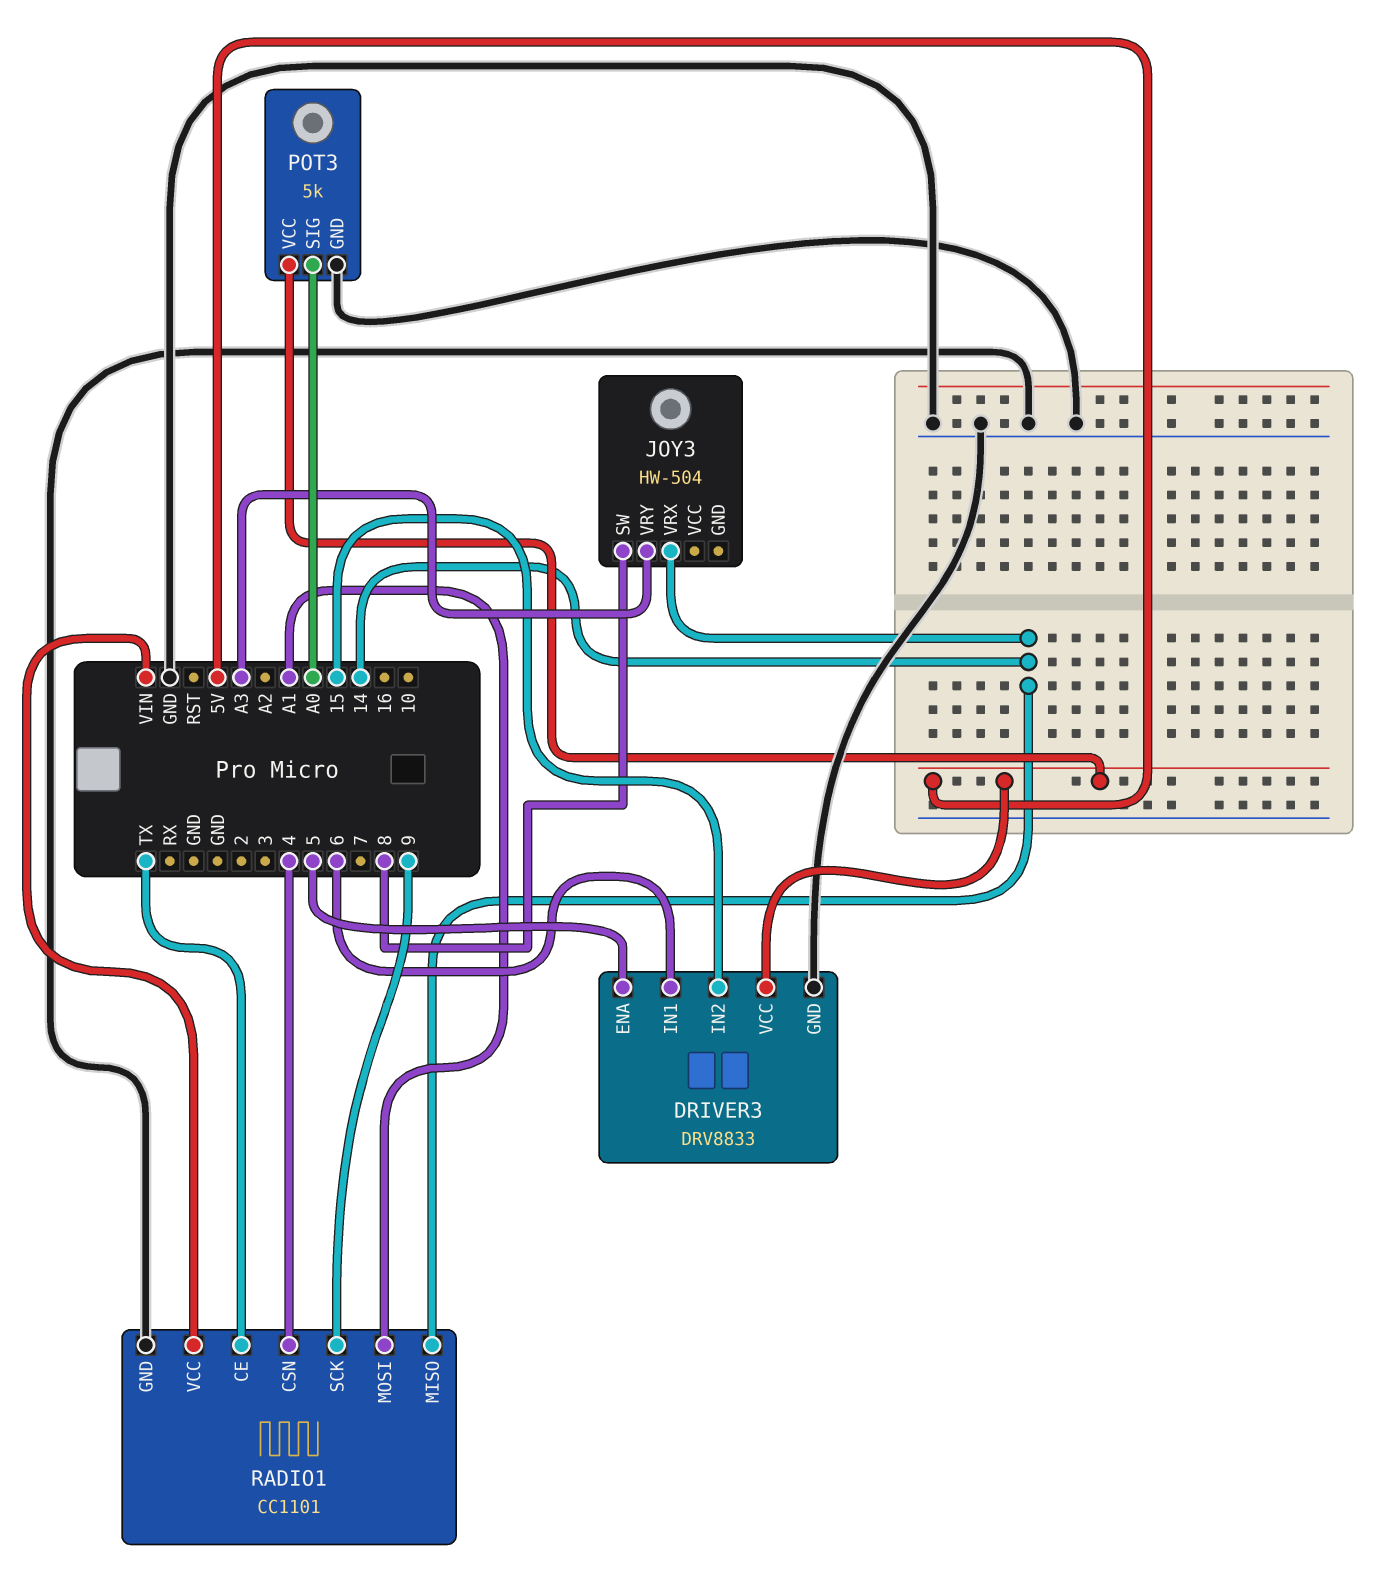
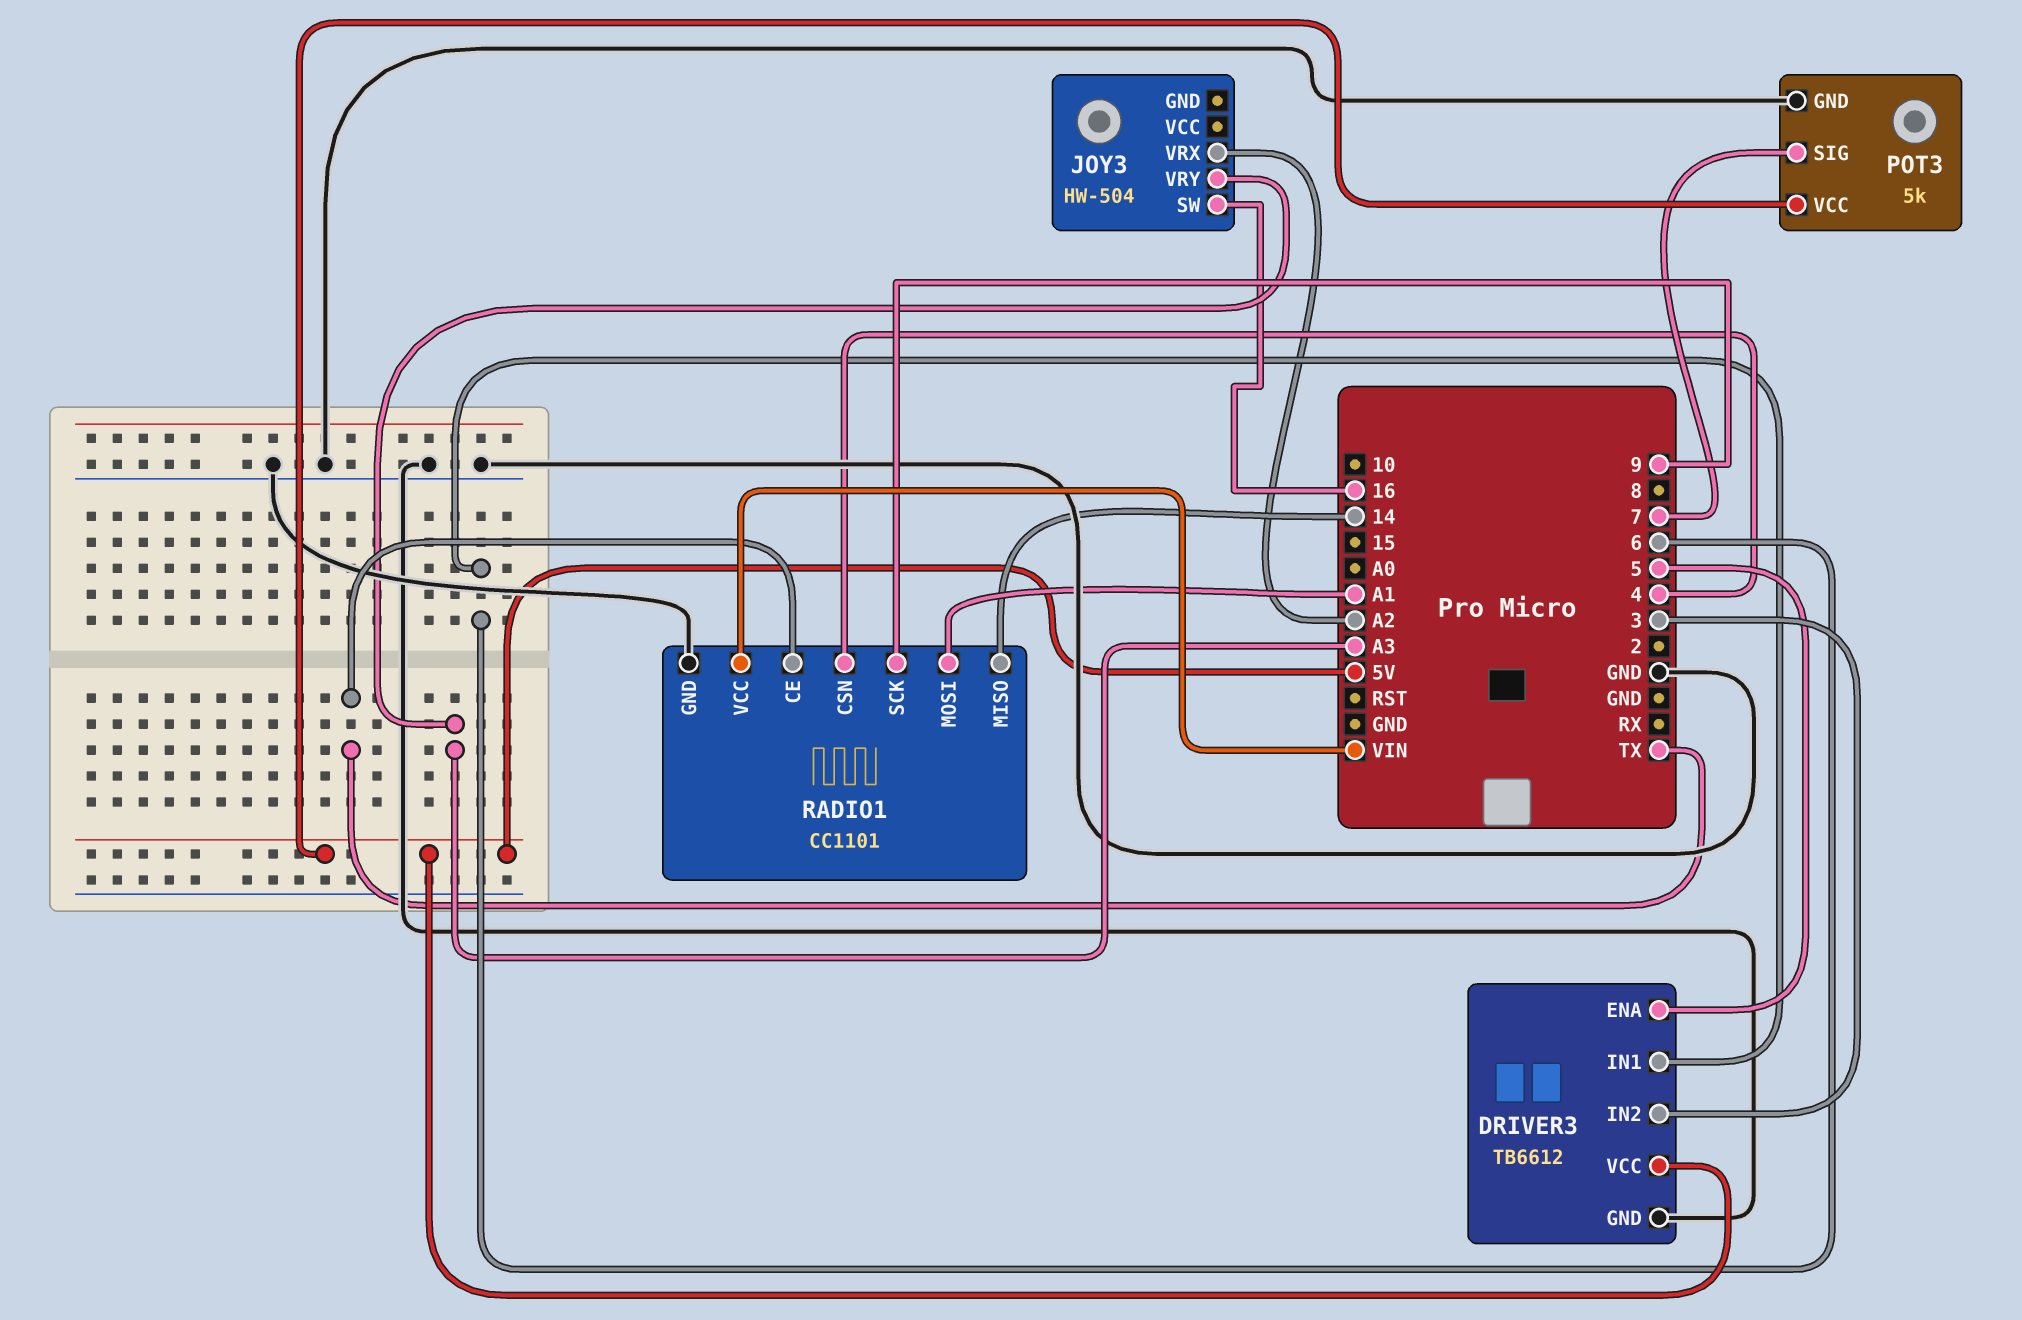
DRIVER3: DRV8833 -> TB6612
DRIVER3 pin IN2: 15 -> 3
JOY3 pin SW: 8 -> 16
JOY3 pin VRX: 14 -> A2
POT3 pin SIG: A0 -> 7

